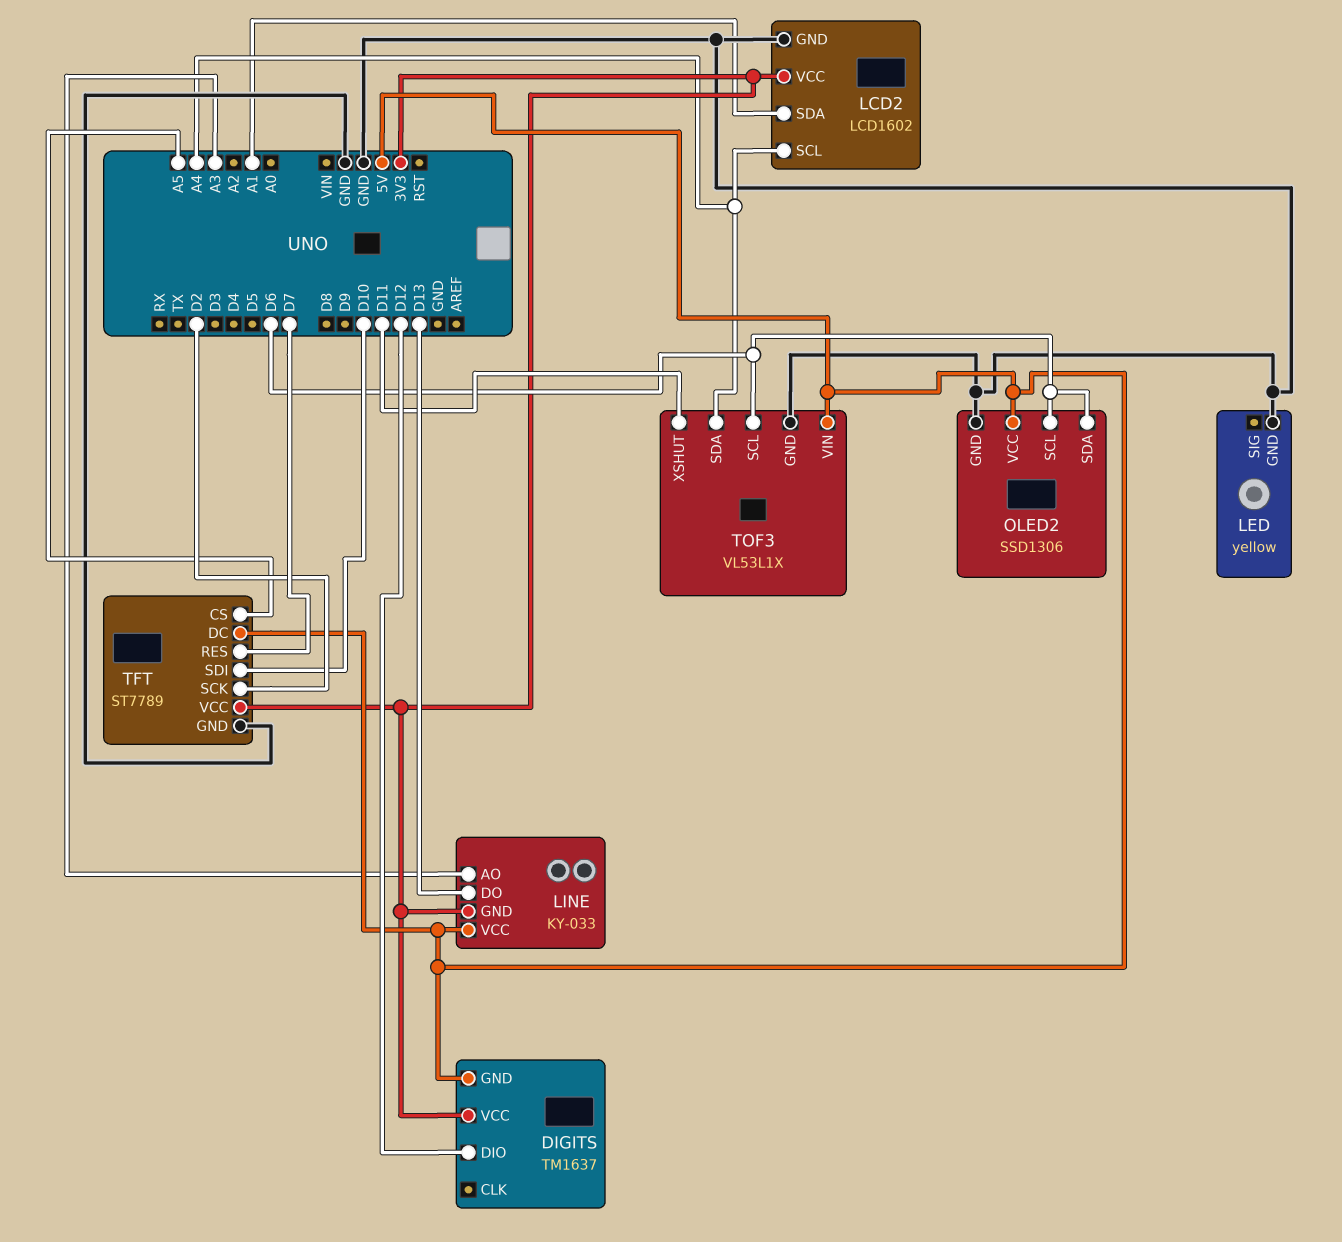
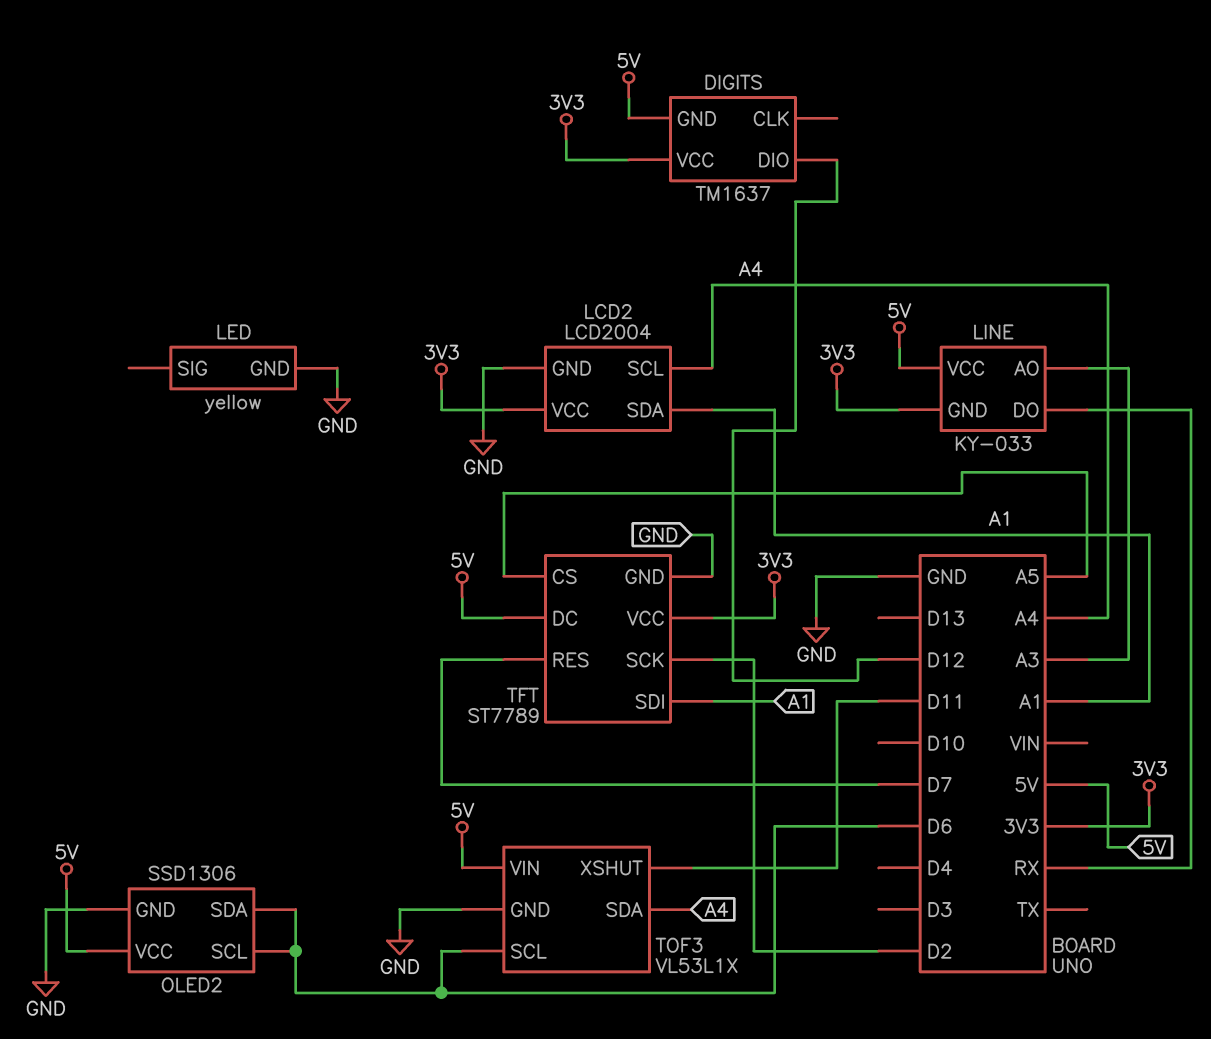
LCD2: LCD1602 -> LCD2004
LINE pin DO: D13 -> RX
TFT pin SDI: D10 -> A1

